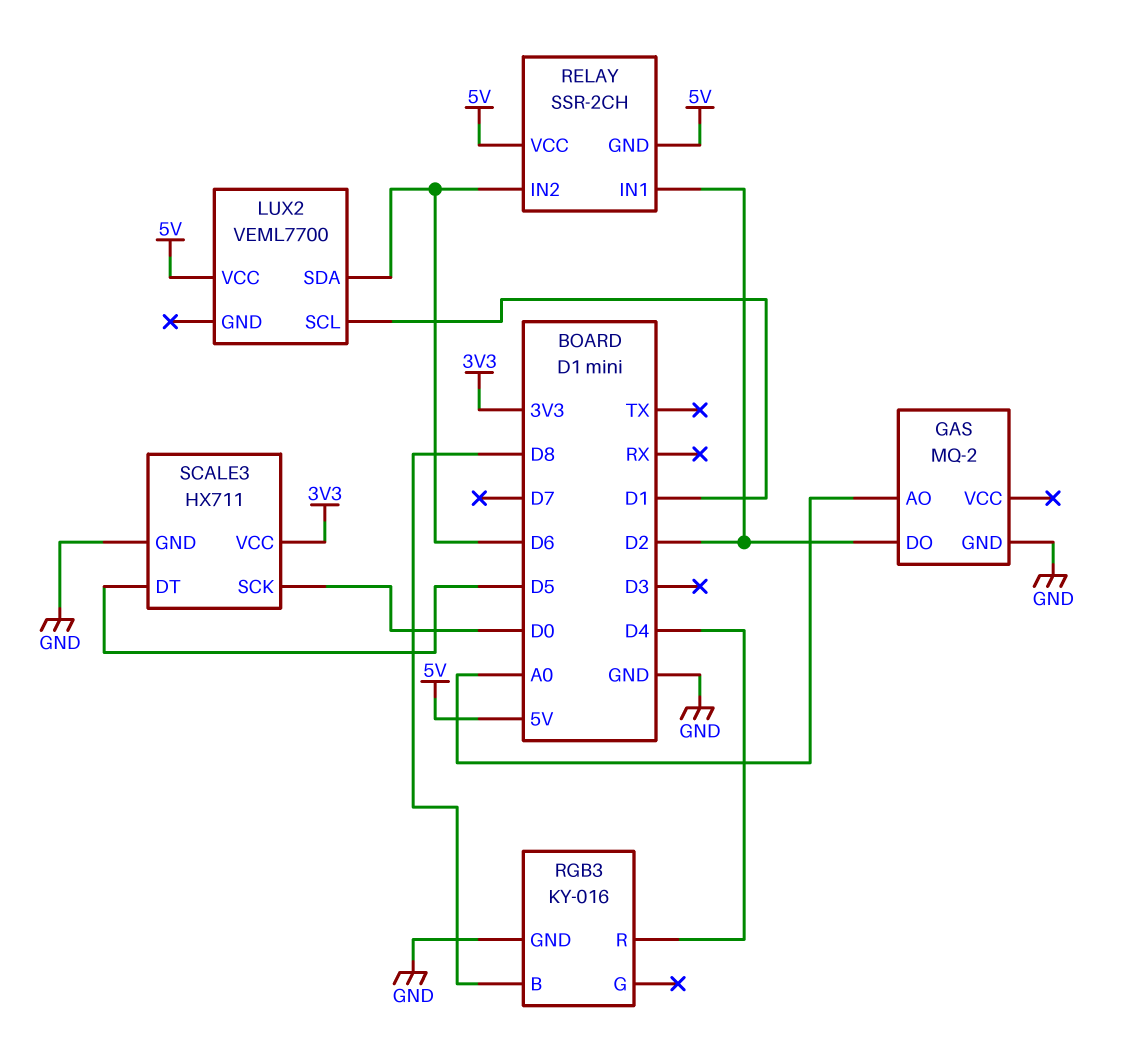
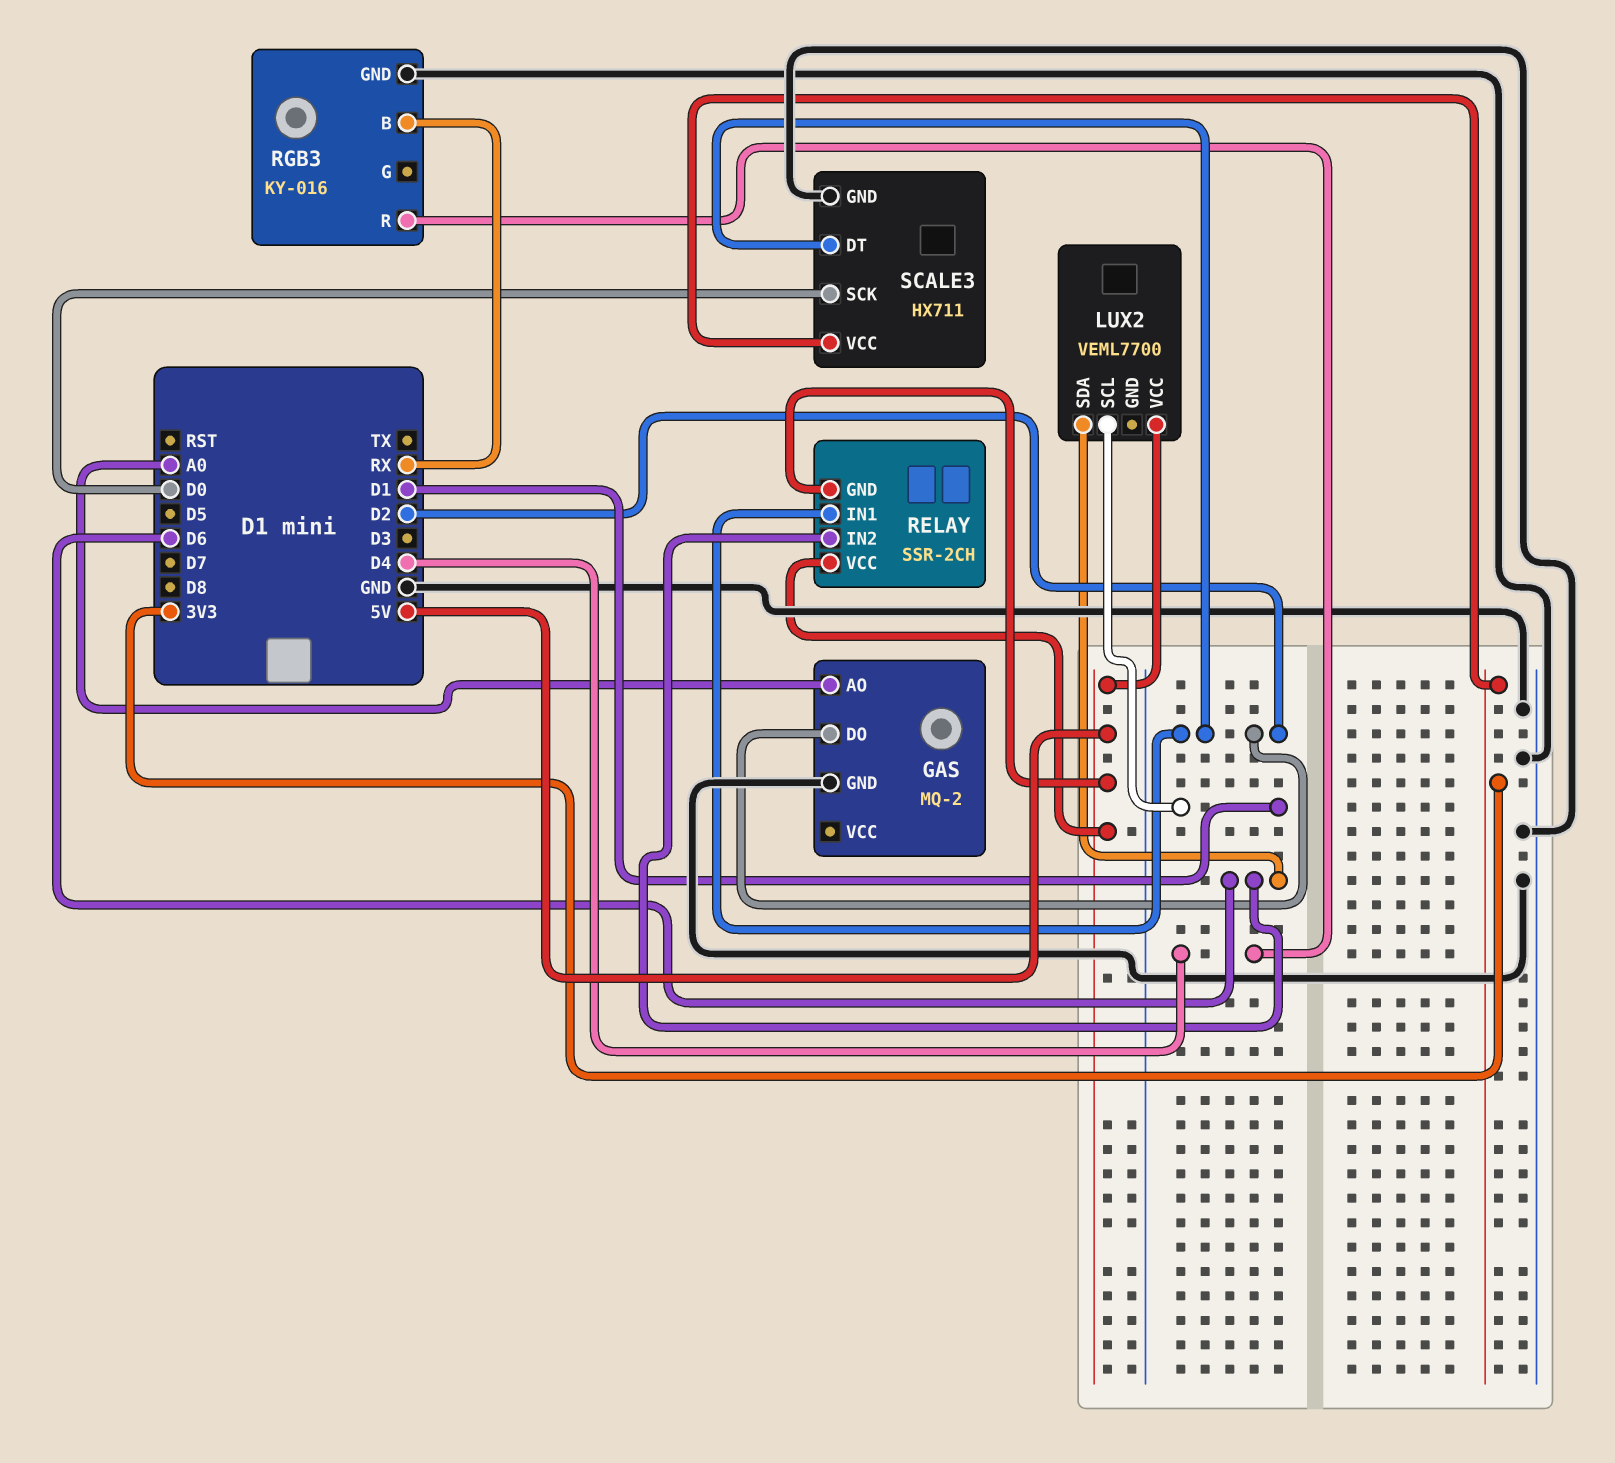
RGB3 pin B: D8 -> RX
SCALE3 pin DT: D5 -> D2

